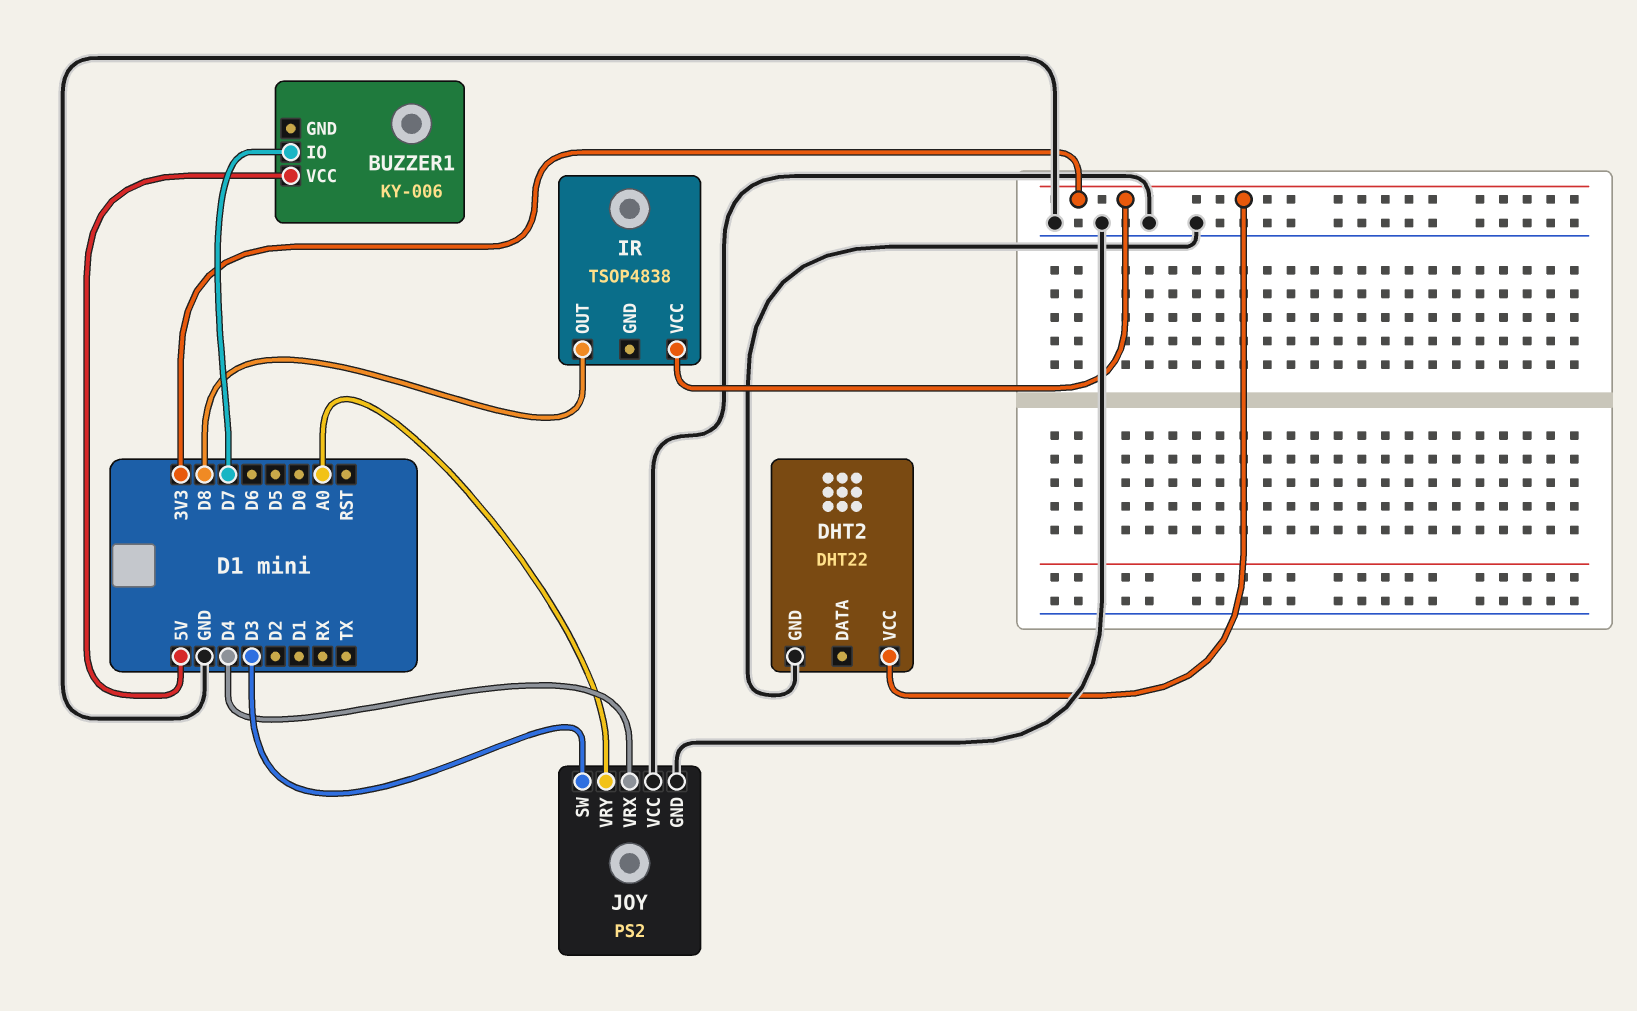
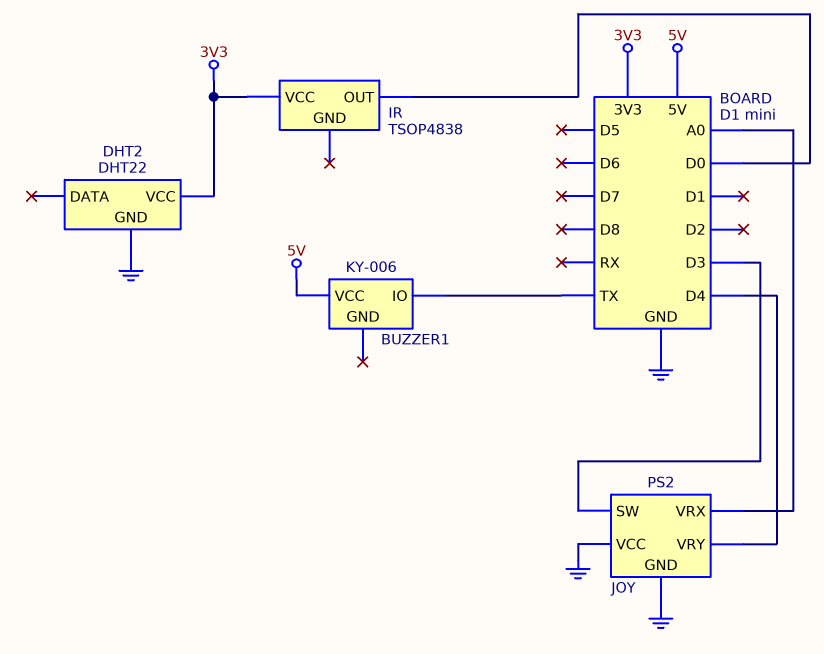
BUZZER1 pin IO: D7 -> TX
IR pin OUT: D8 -> D0
JOY pin VRX: D4 -> A0
JOY pin VRY: A0 -> D4

